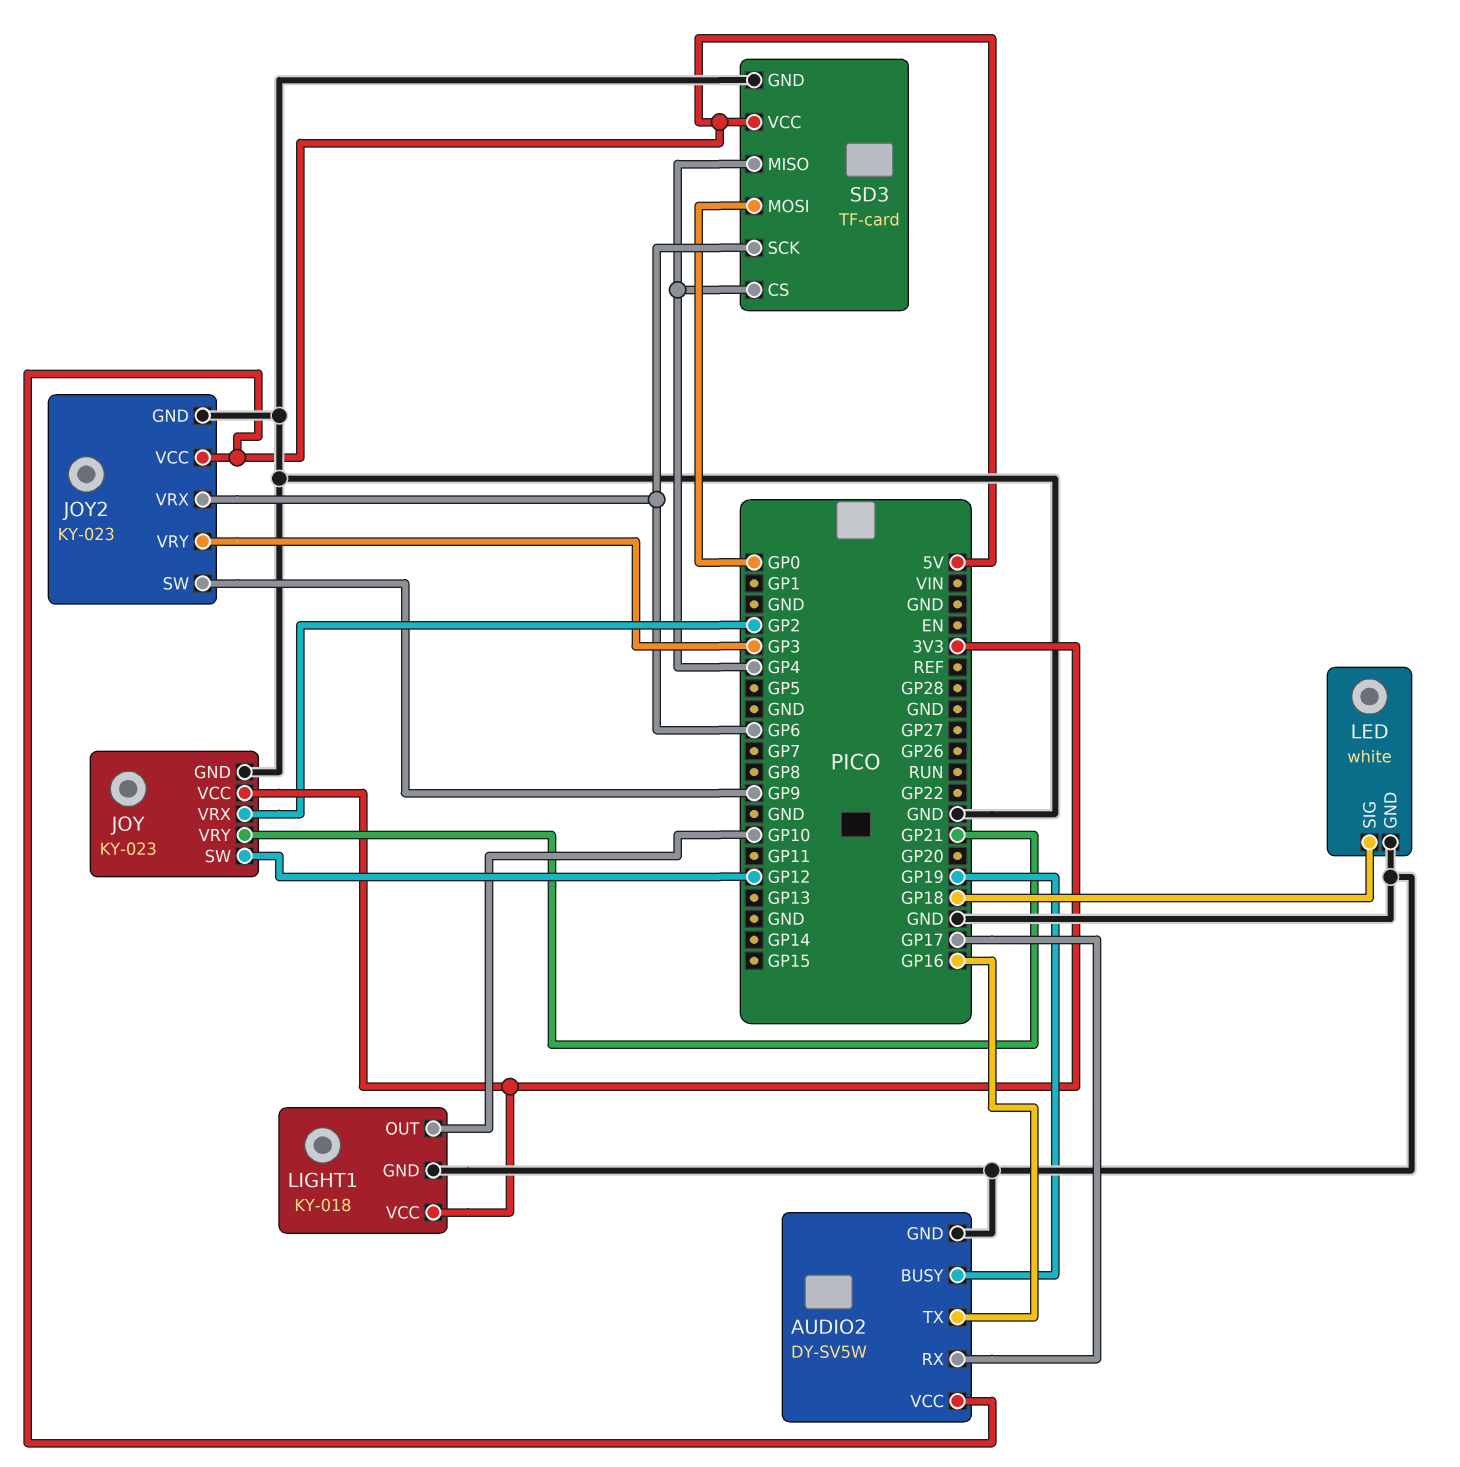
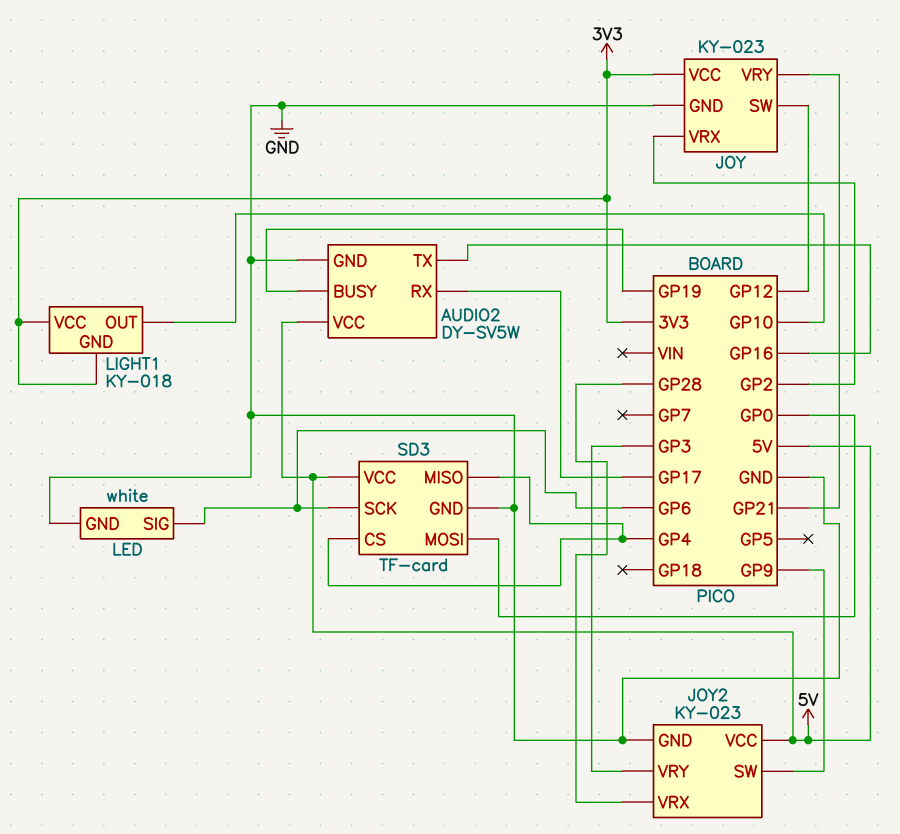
JOY2 pin VRX: GP6 -> GP28
LED pin SIG: GP18 -> GP6
LIGHT1 pin GND: GND -> 3V3

